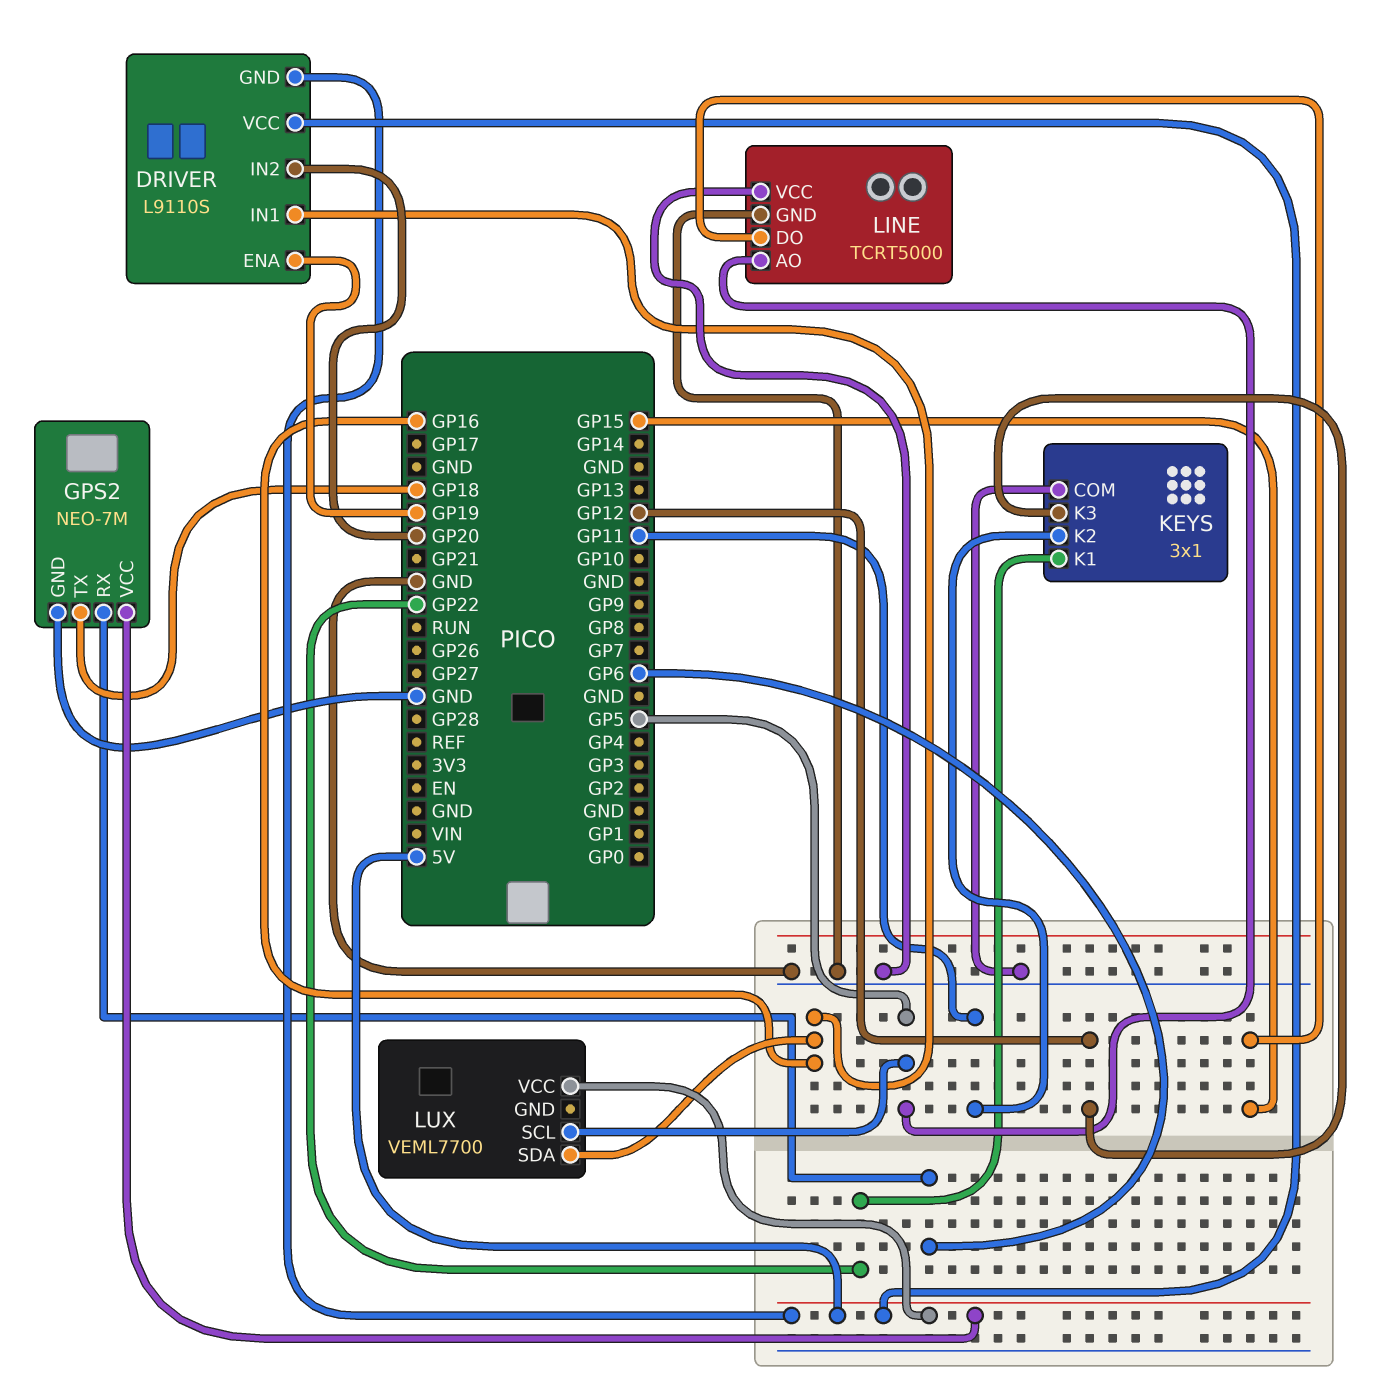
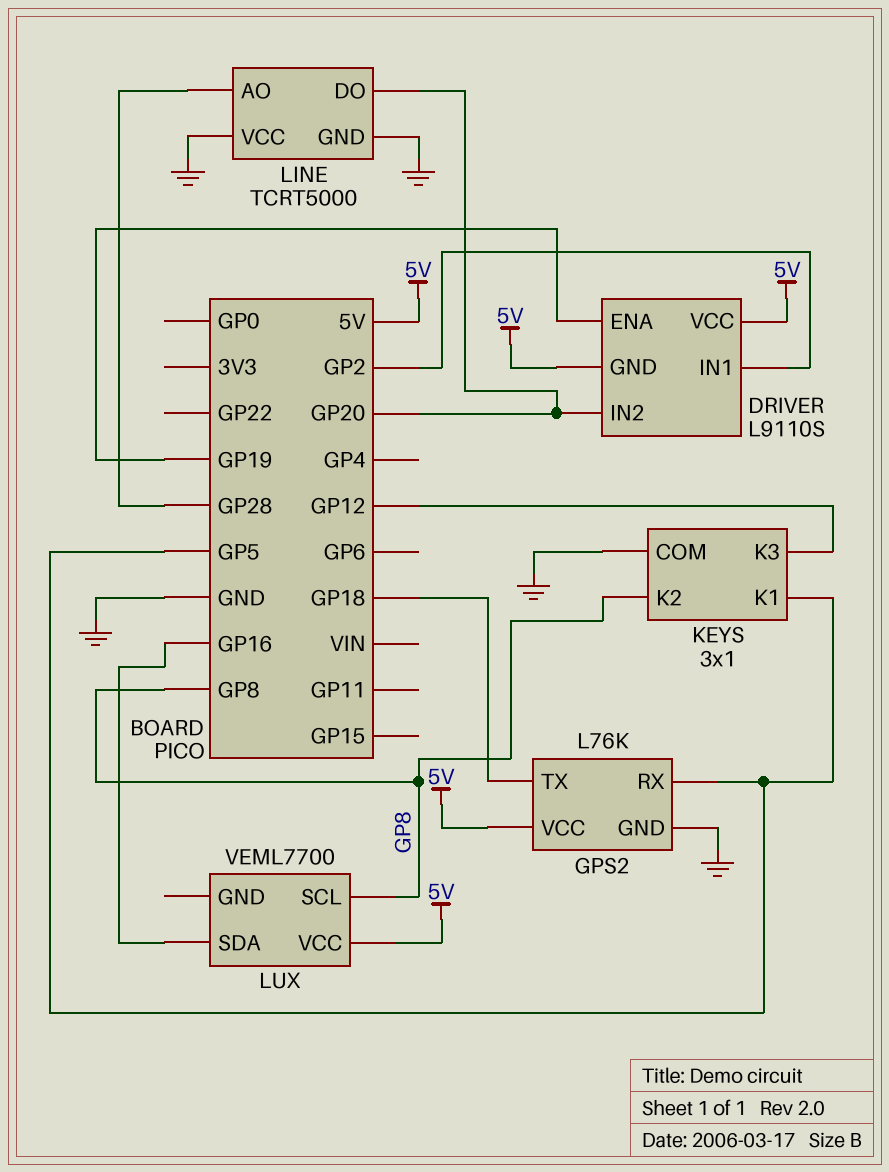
DRIVER pin IN1: GP16 -> GP2
GPS2: NEO-7M -> L76K
GPS2 pin RX: GP6 -> GP5
KEYS pin K1: GP22 -> GP5
KEYS pin K2: GP11 -> GP8
LINE pin AO: GP5 -> GP28
LINE pin DO: GP15 -> GP20
LUX pin SCL: GP5 -> GP8

